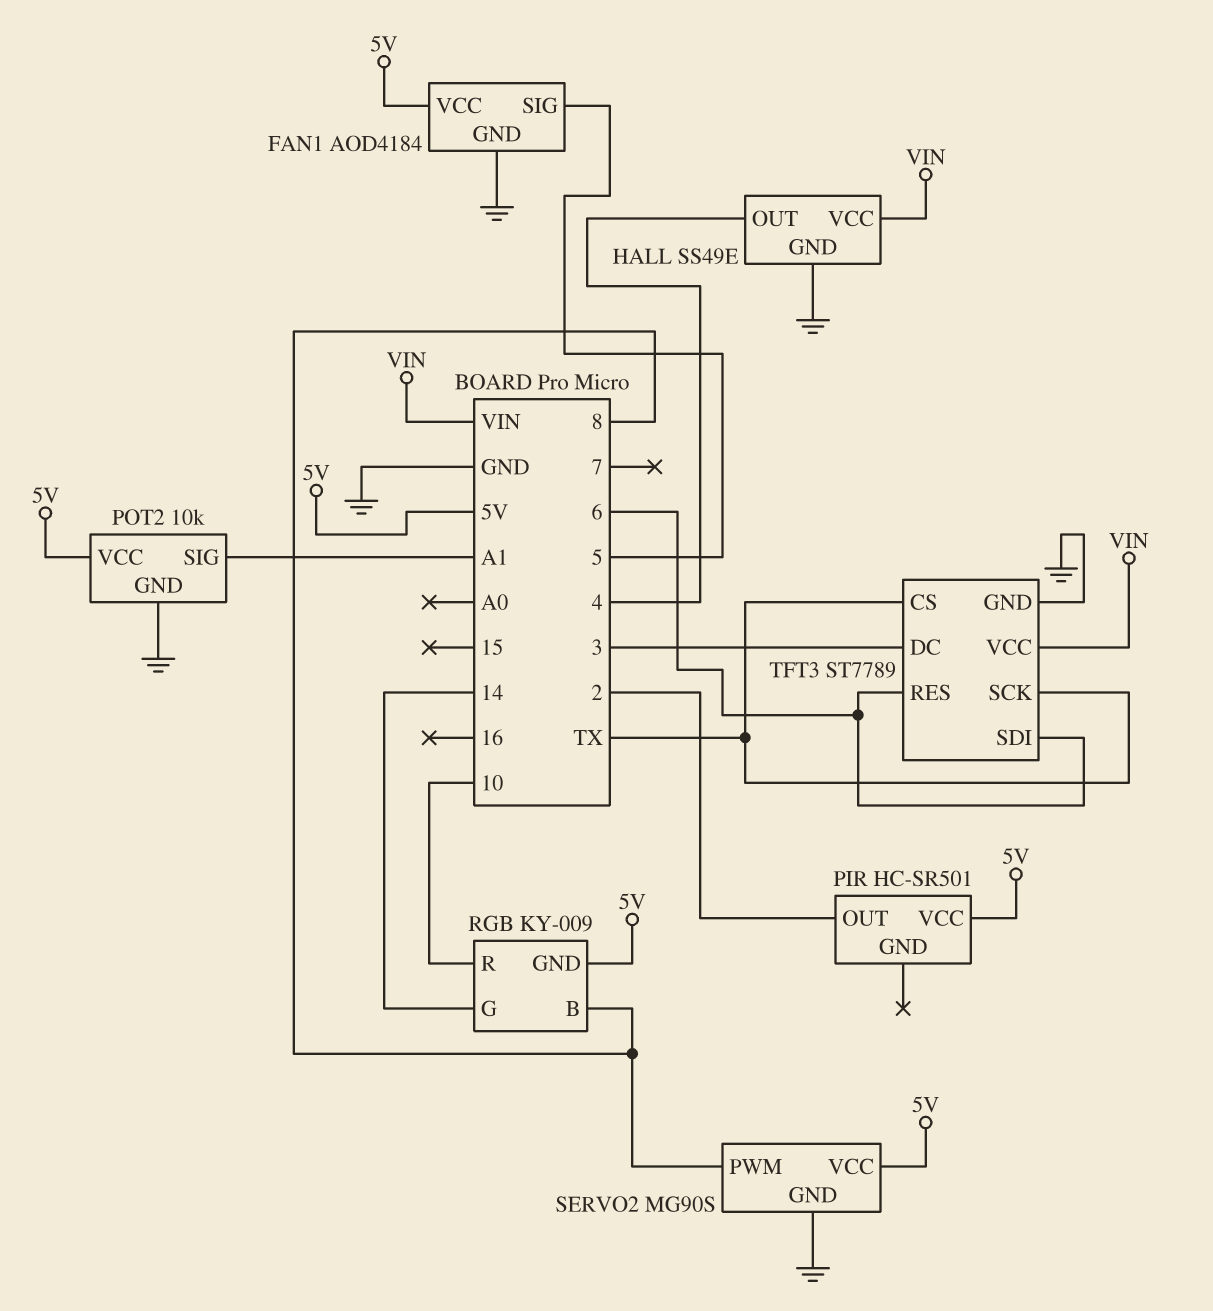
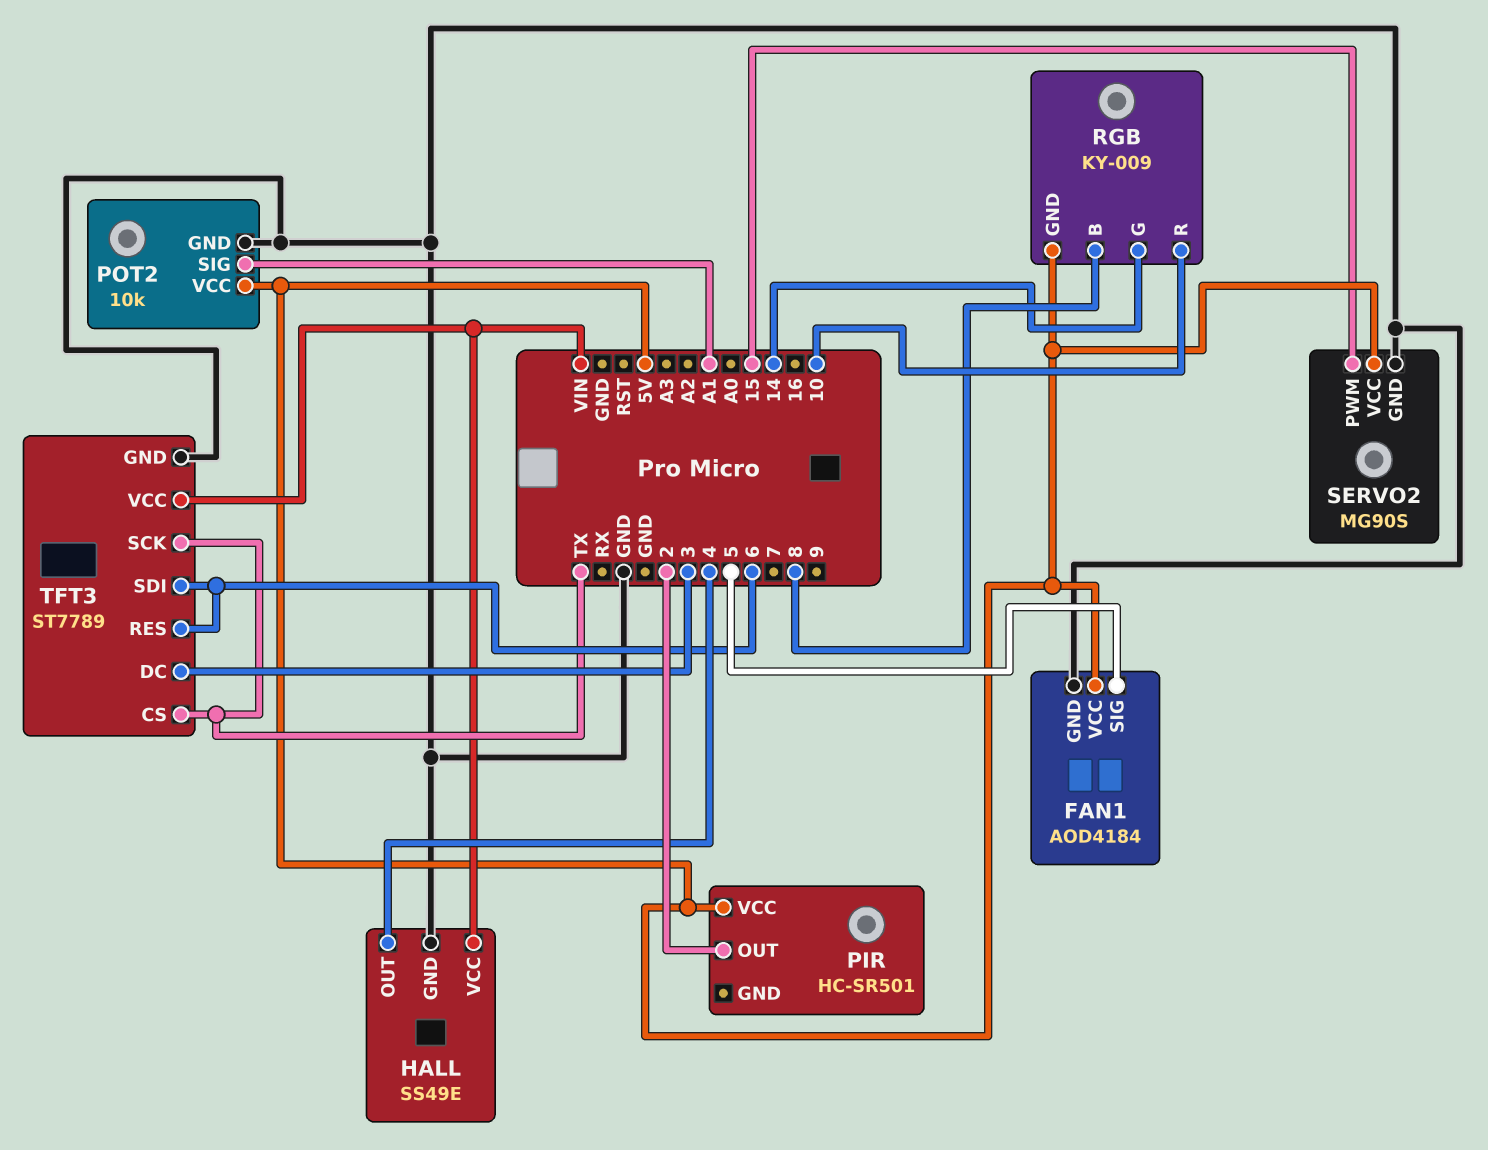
SERVO2 pin PWM: 8 -> 15

